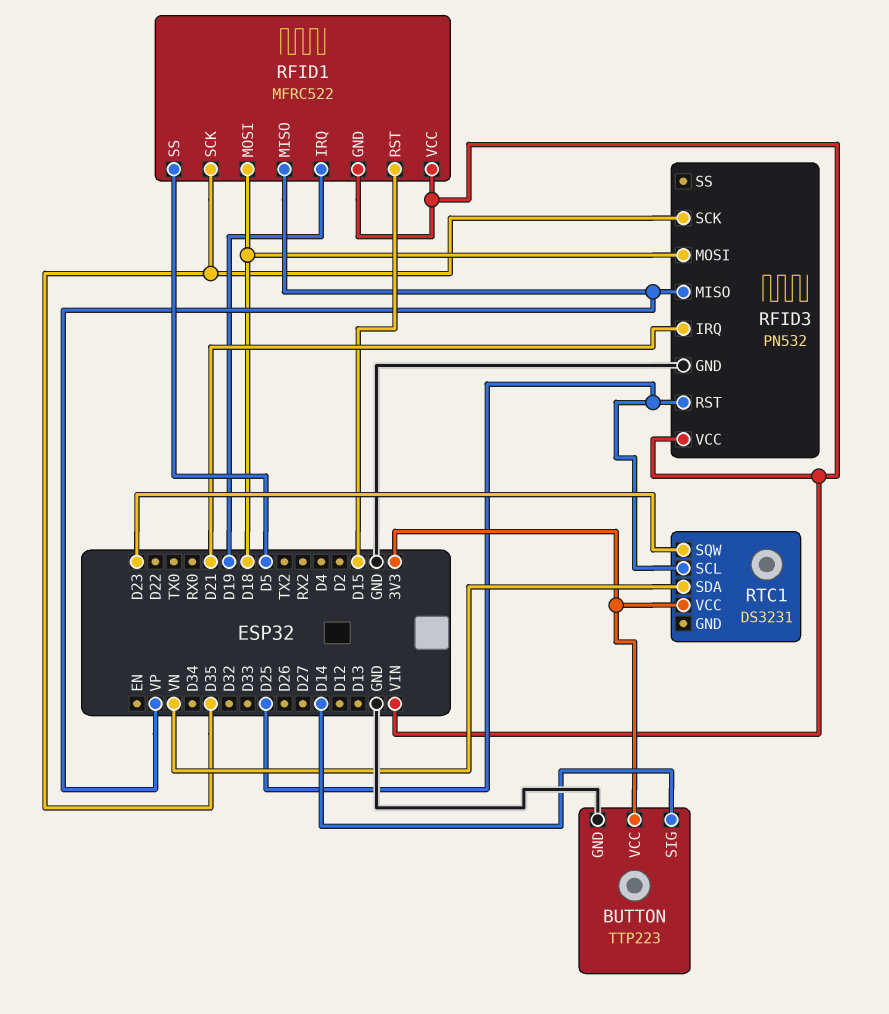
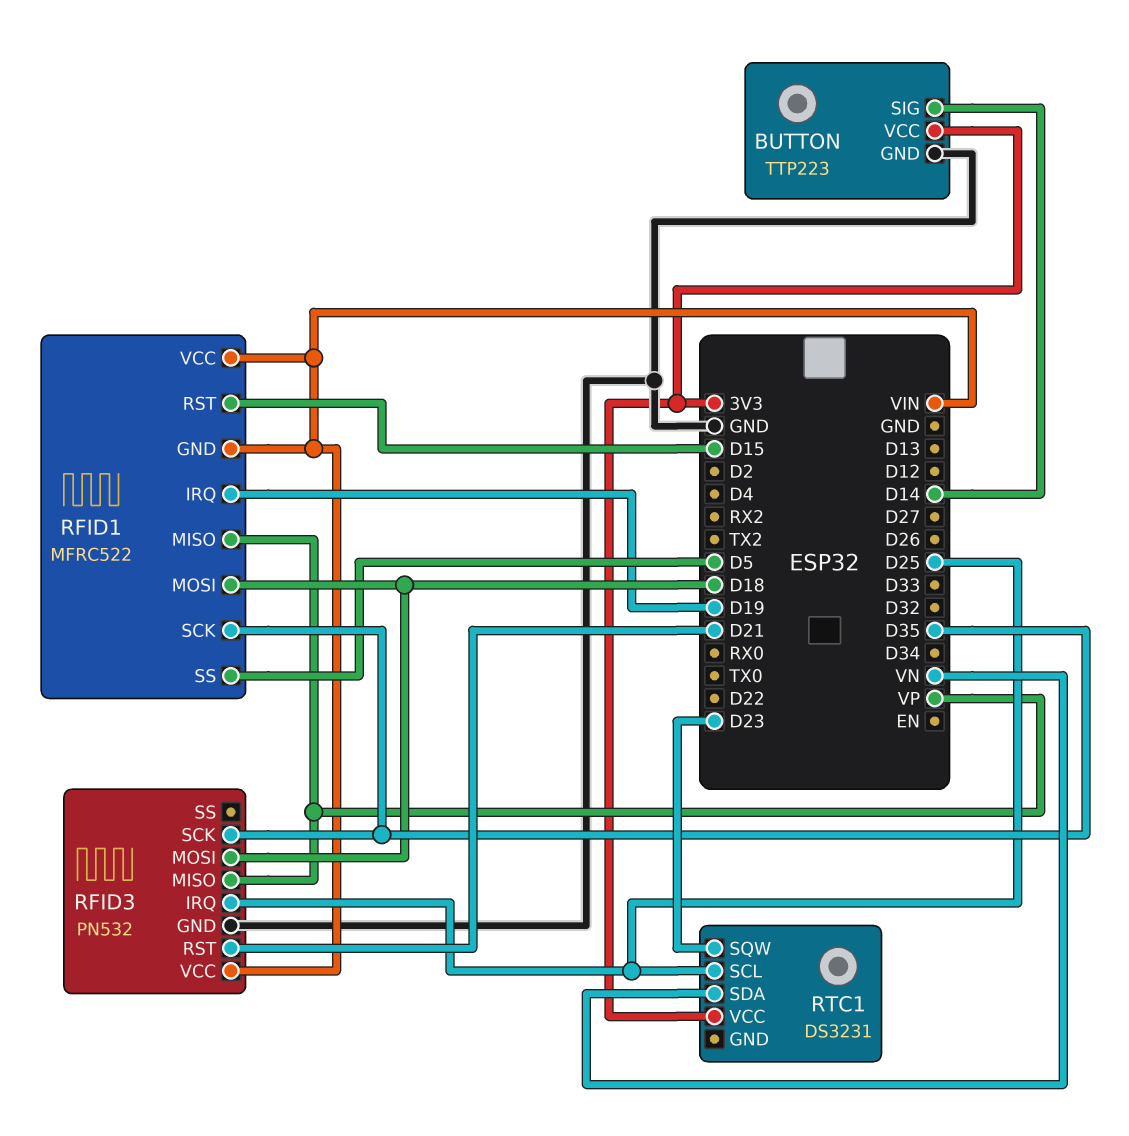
RFID3 pin IRQ: D21 -> D25
RFID3 pin RST: D25 -> D21

